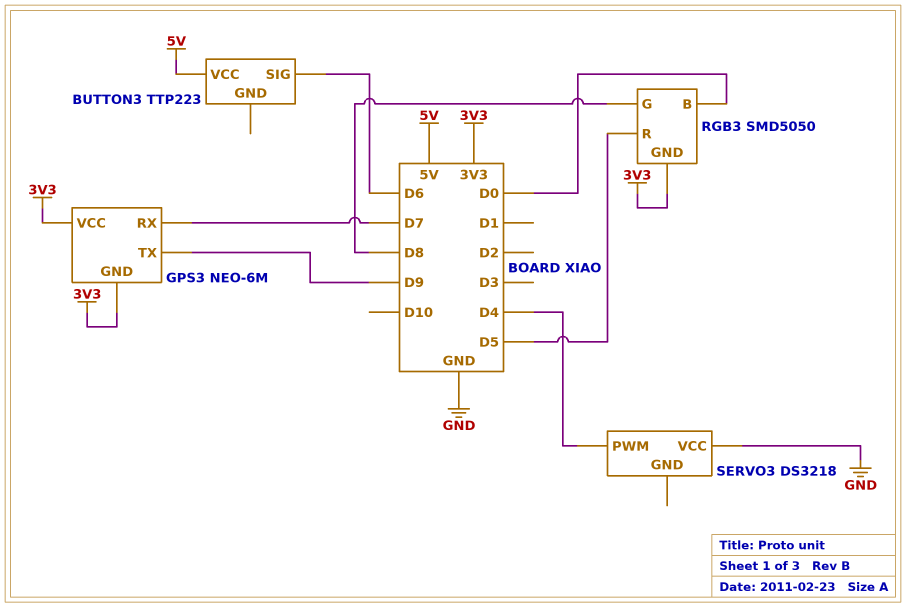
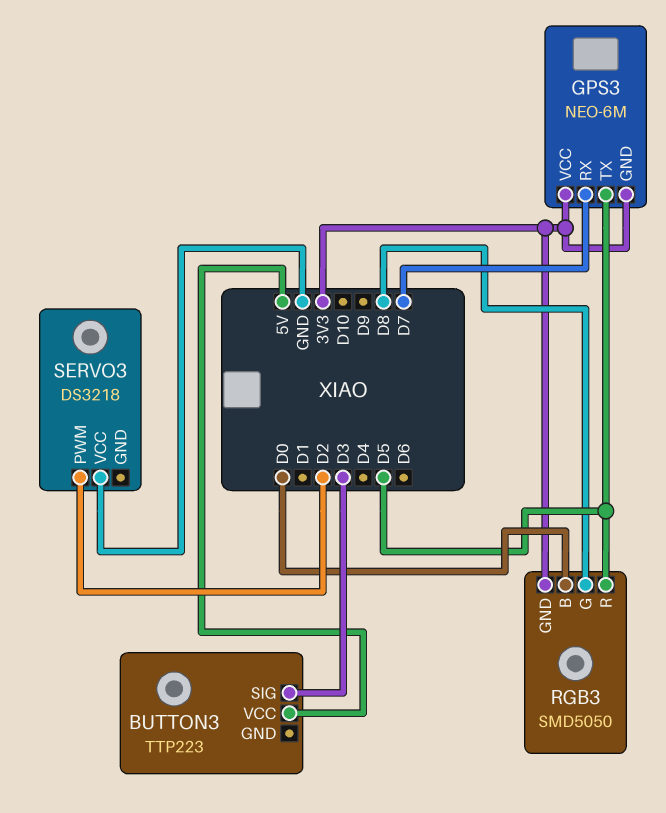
BUTTON3 pin SIG: D6 -> D3
GPS3 pin TX: D9 -> D5
SERVO3 pin PWM: D4 -> D2

